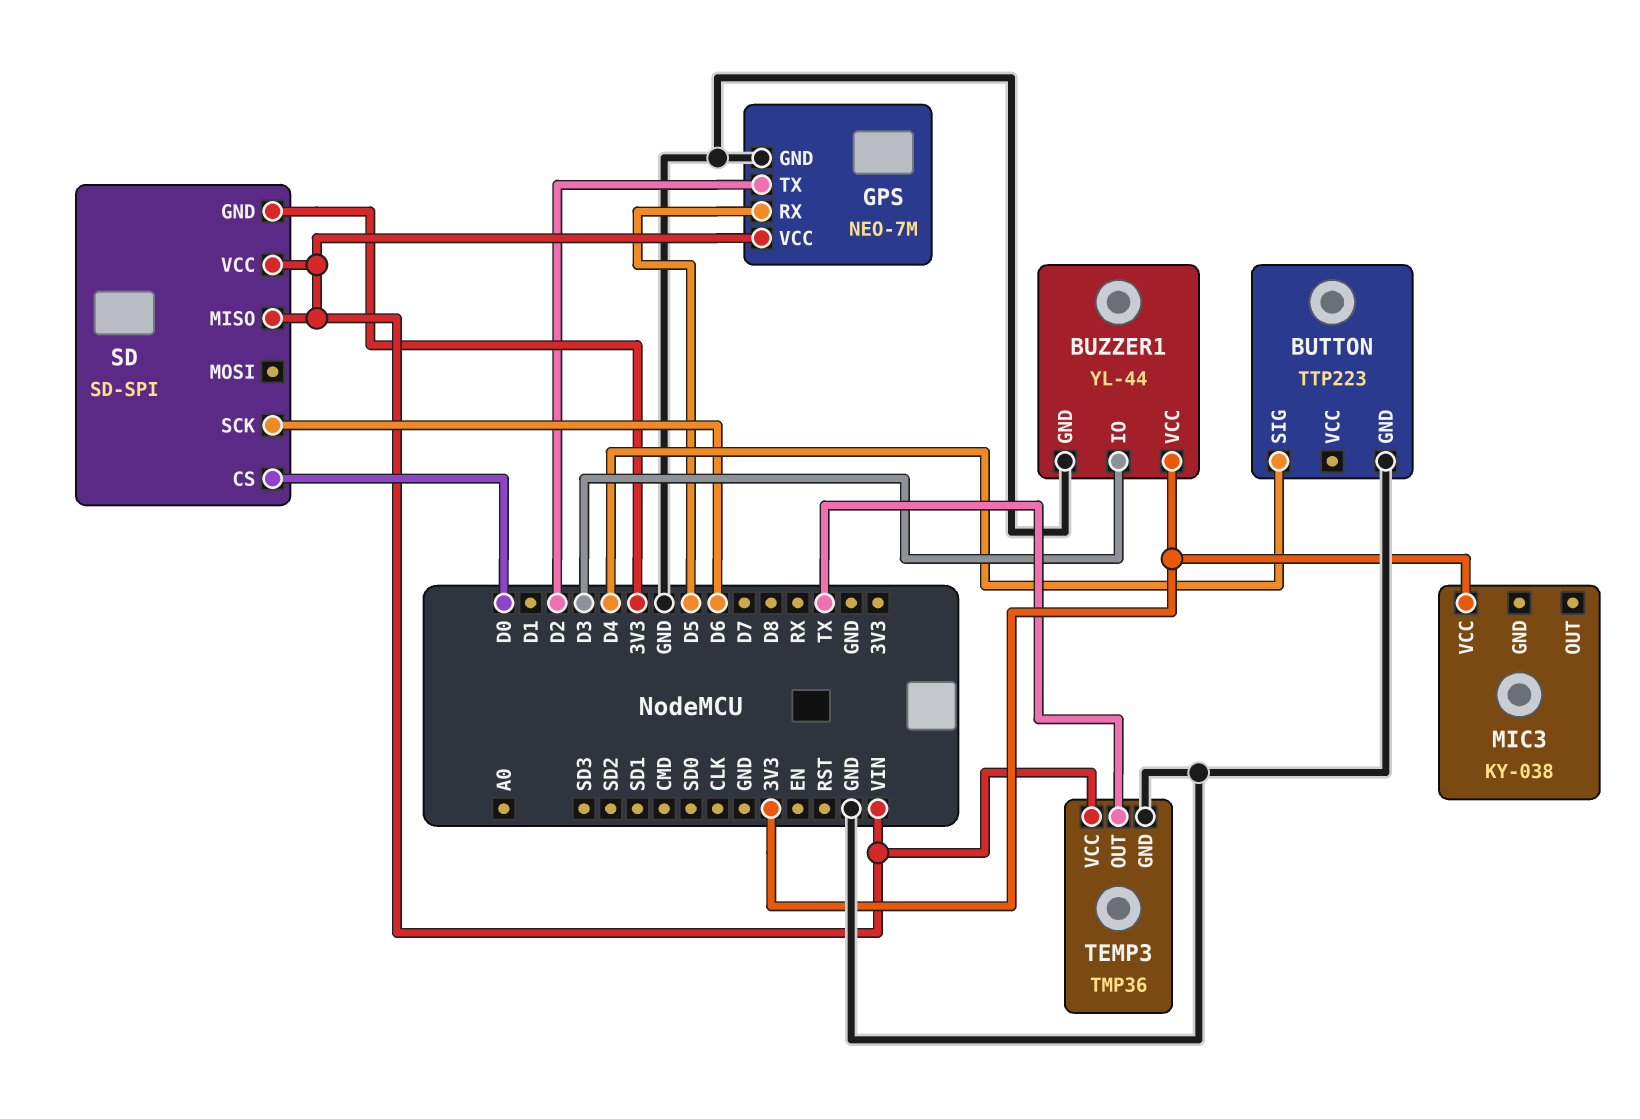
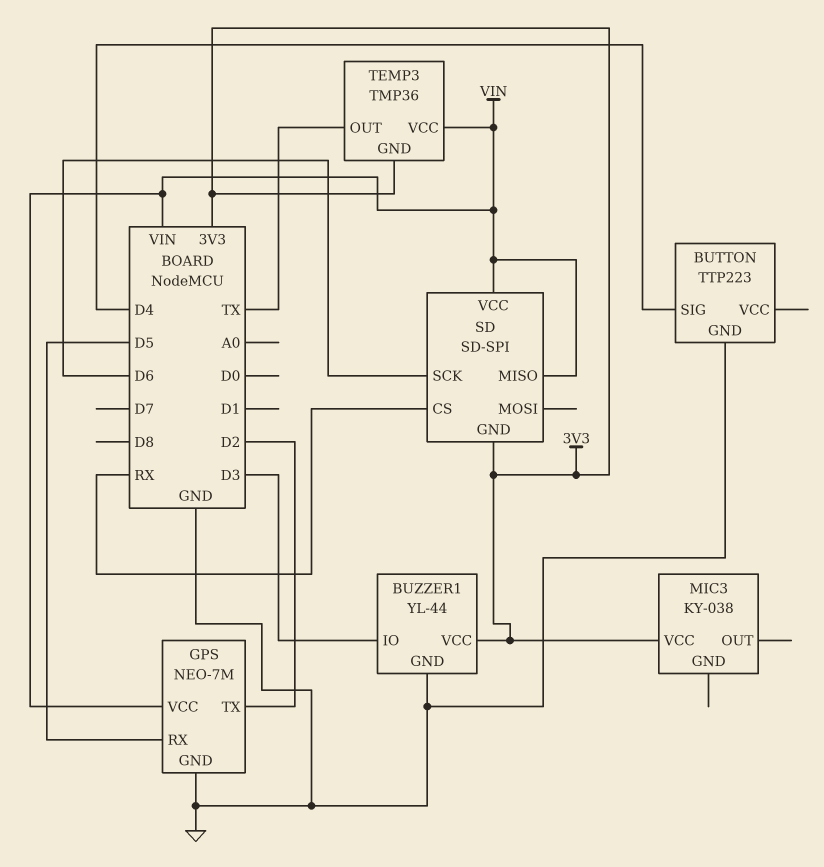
SD pin CS: D0 -> RX
TEMP3 pin GND: GND -> 3V3

